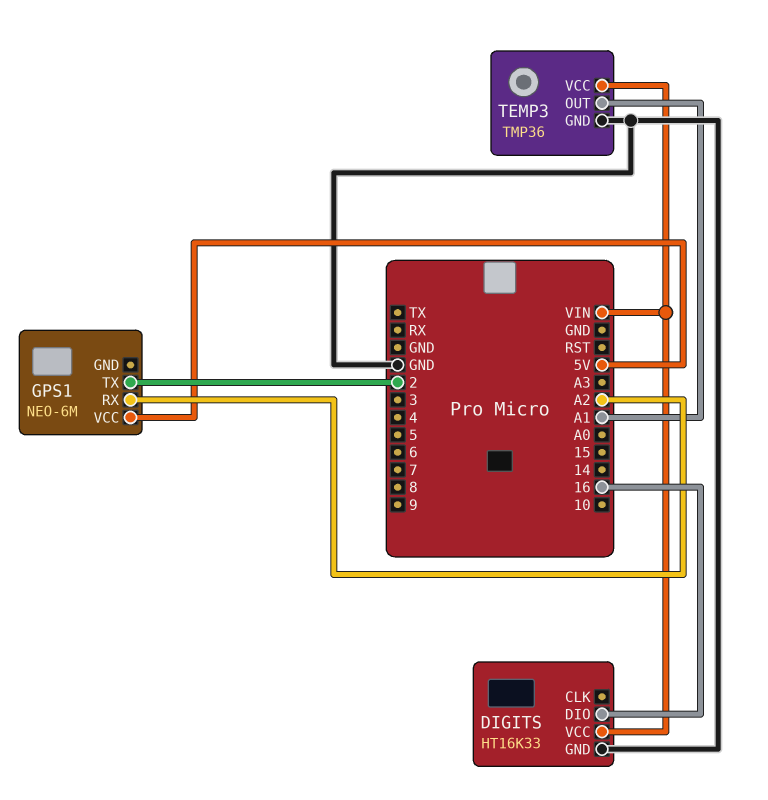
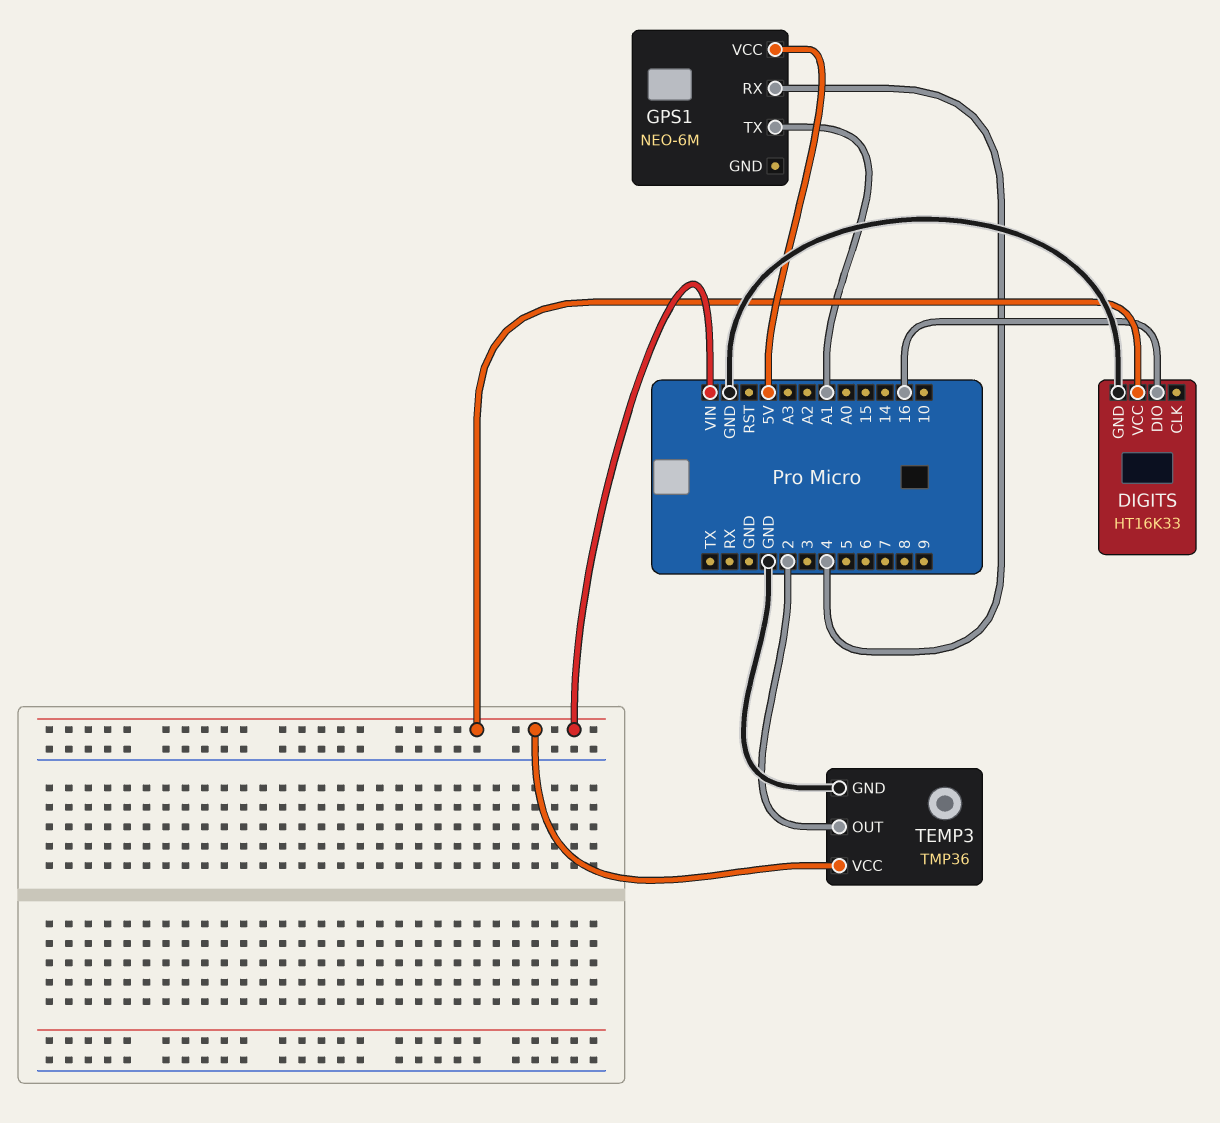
GPS1 pin RX: A2 -> 4
GPS1 pin TX: 2 -> A1
TEMP3 pin OUT: A1 -> 2

